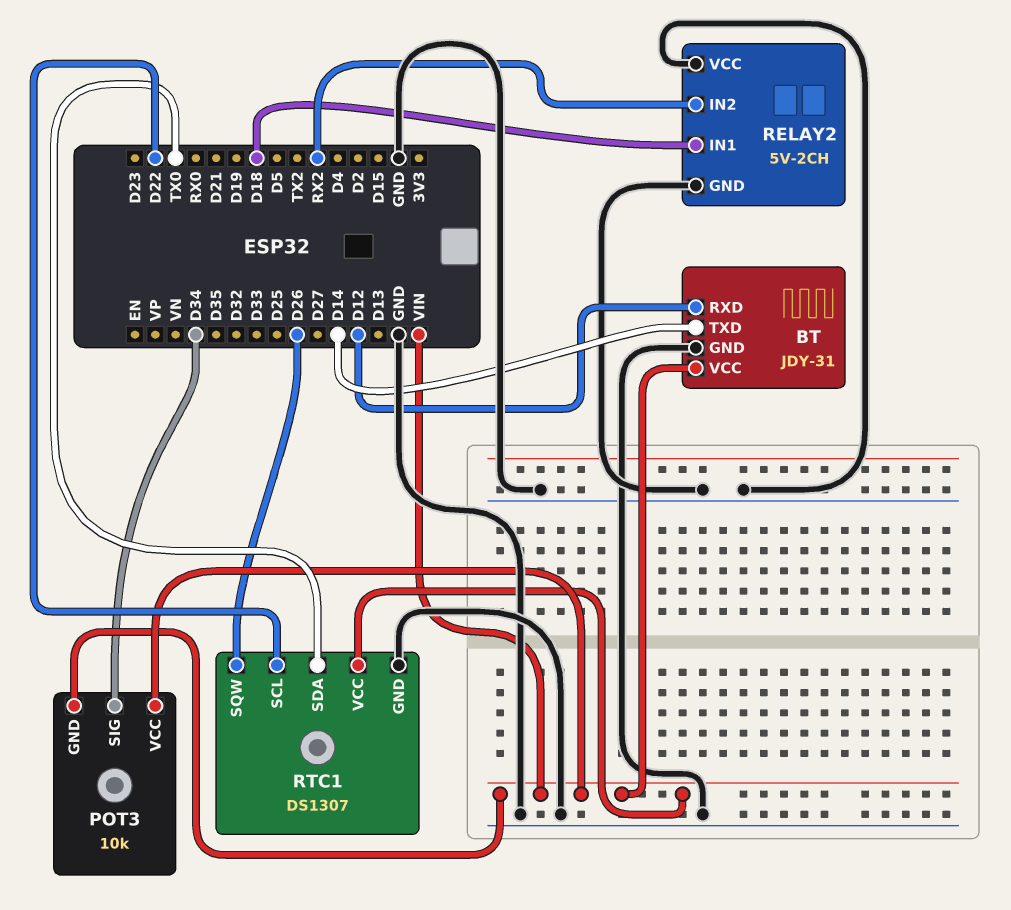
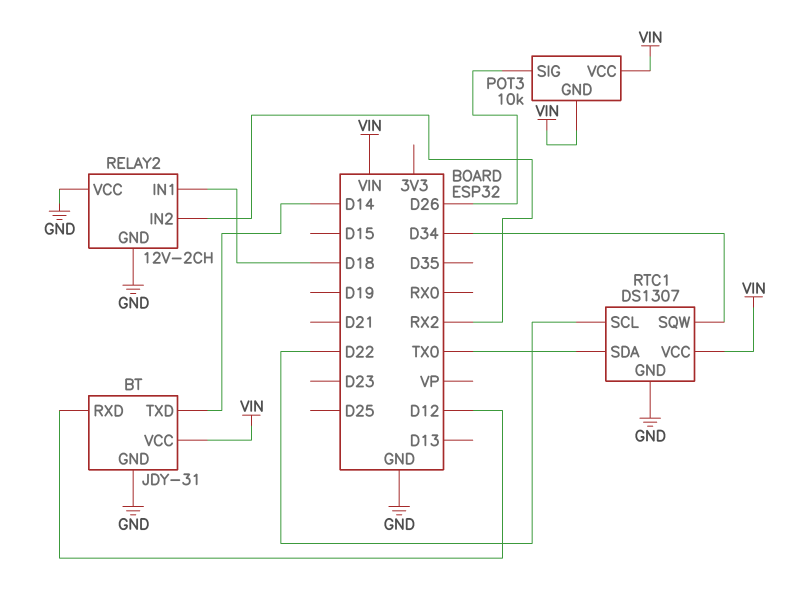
POT3 pin SIG: D34 -> D26
RELAY2: 5V-2CH -> 12V-2CH
RTC1 pin SQW: D26 -> D34

